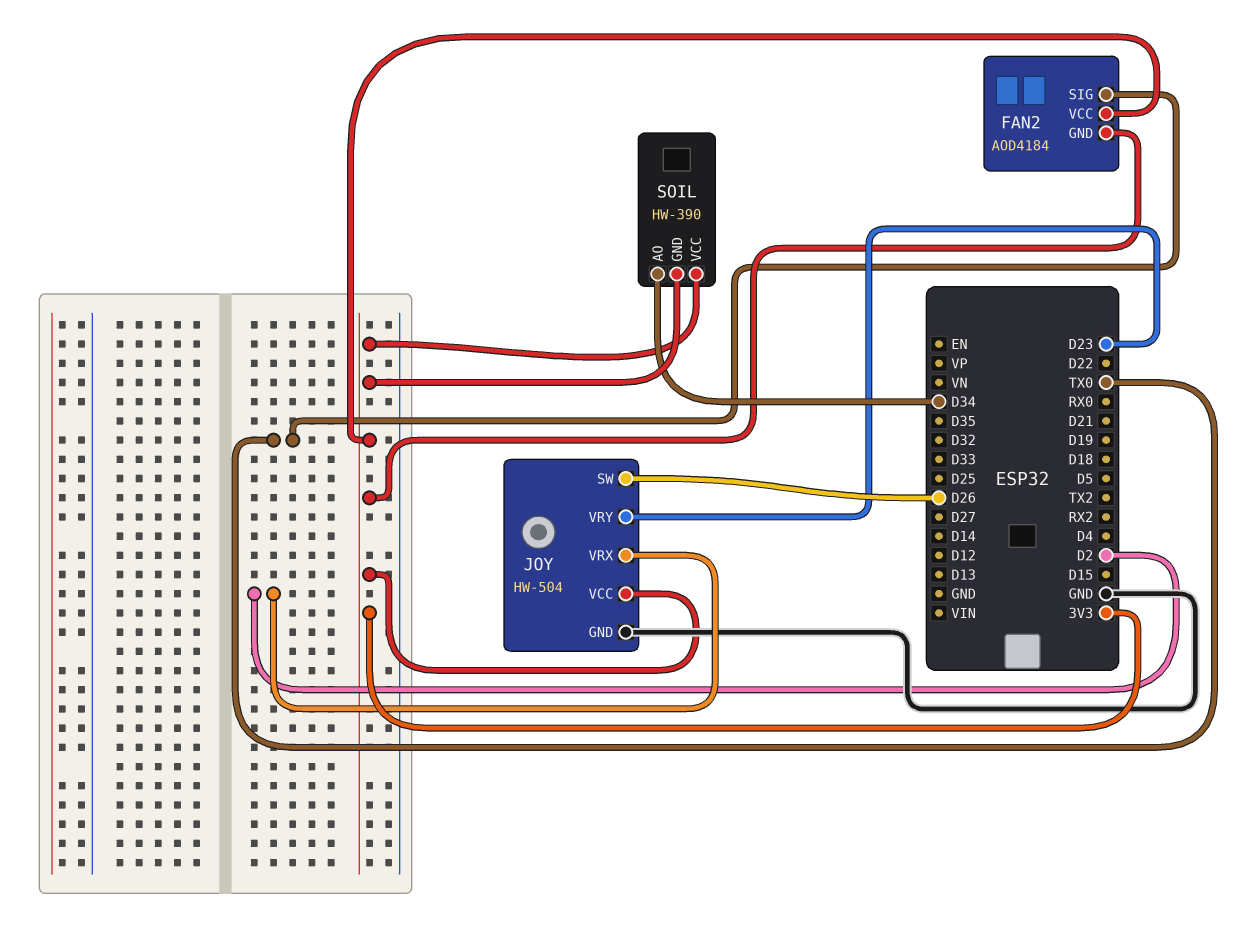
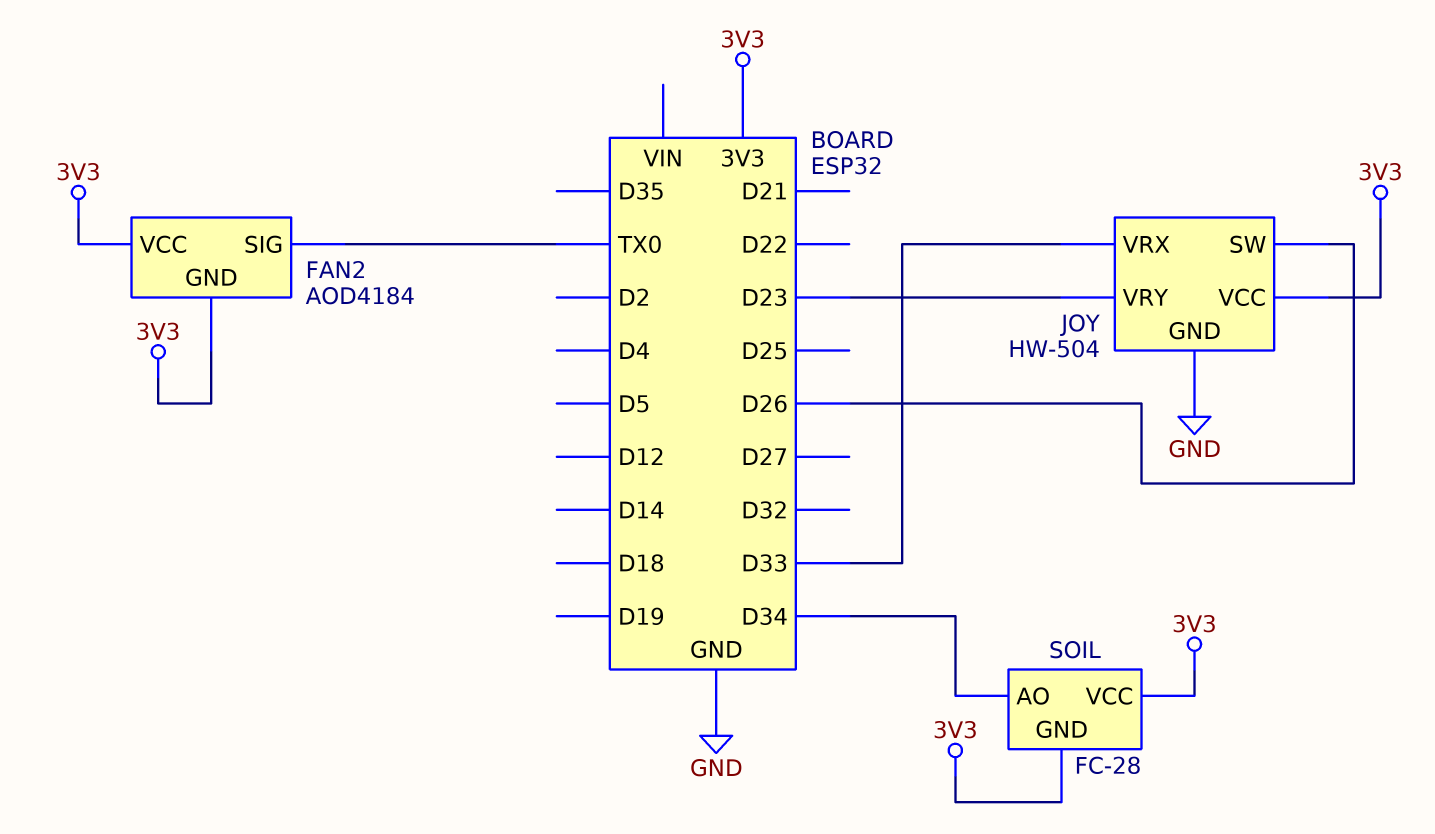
JOY pin VRX: D2 -> D33
SOIL: HW-390 -> FC-28

